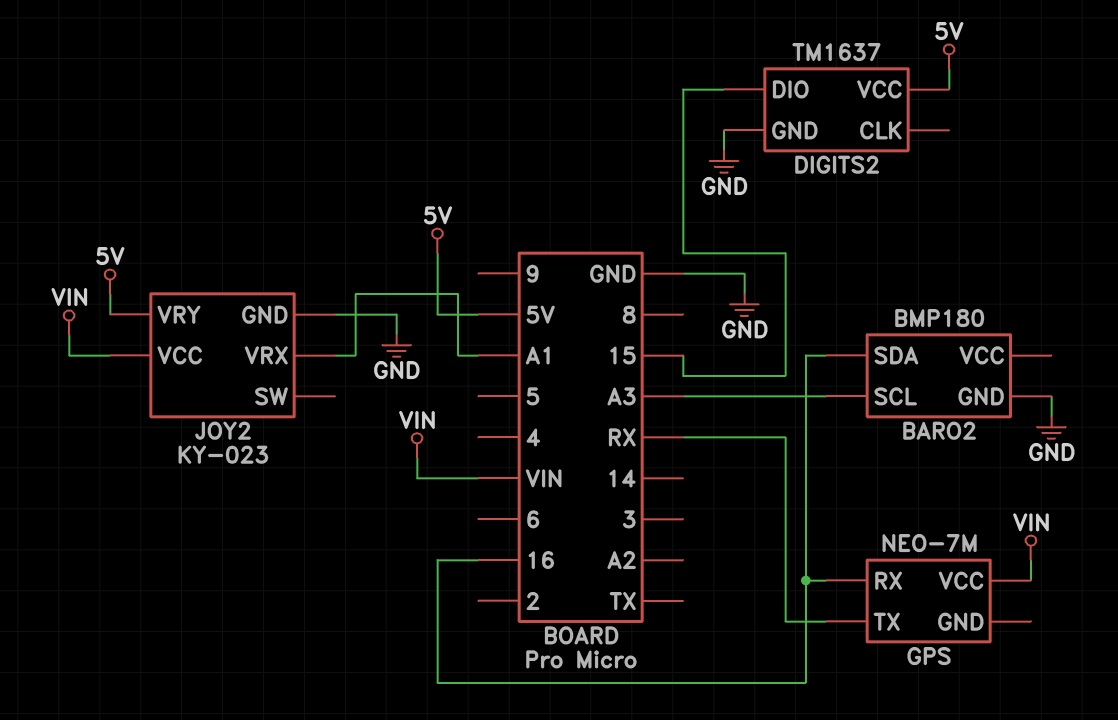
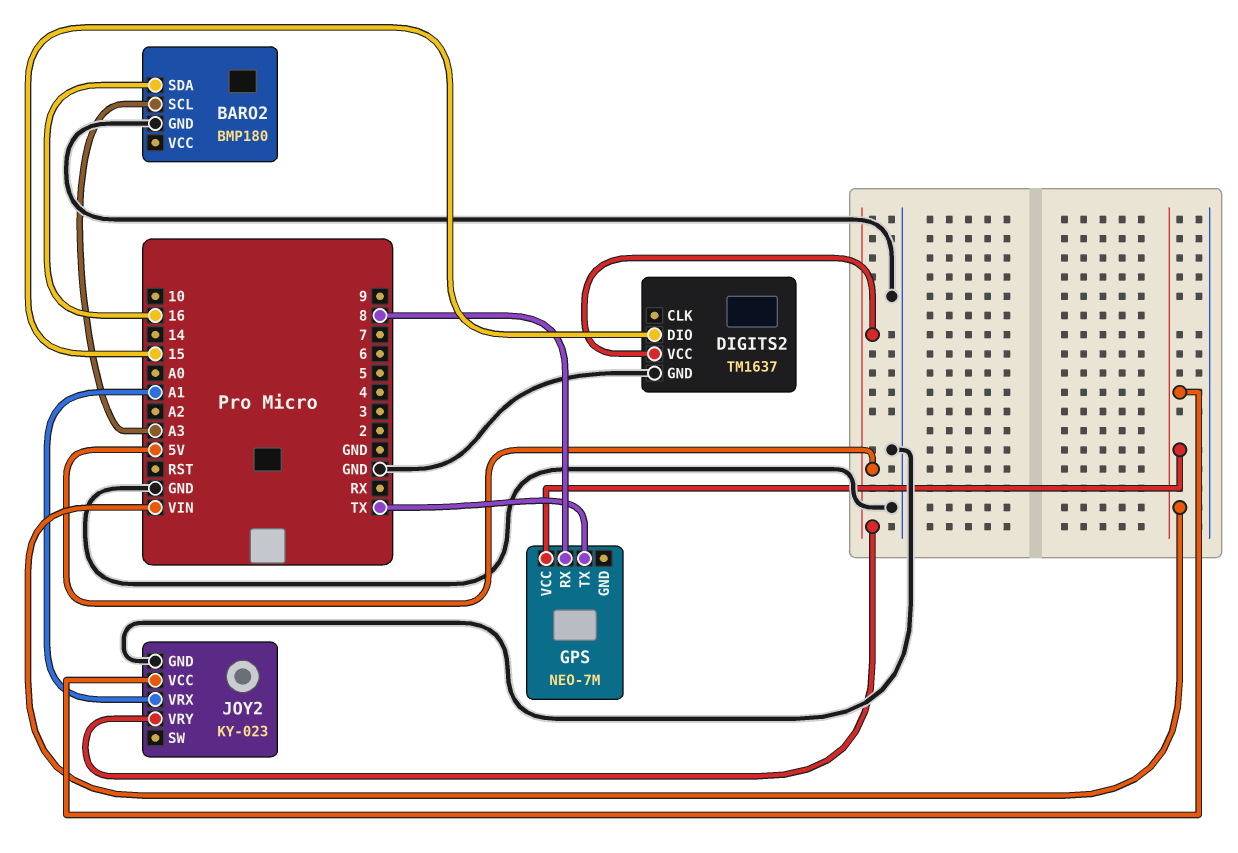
GPS pin RX: 16 -> 8
GPS pin TX: RX -> TX

